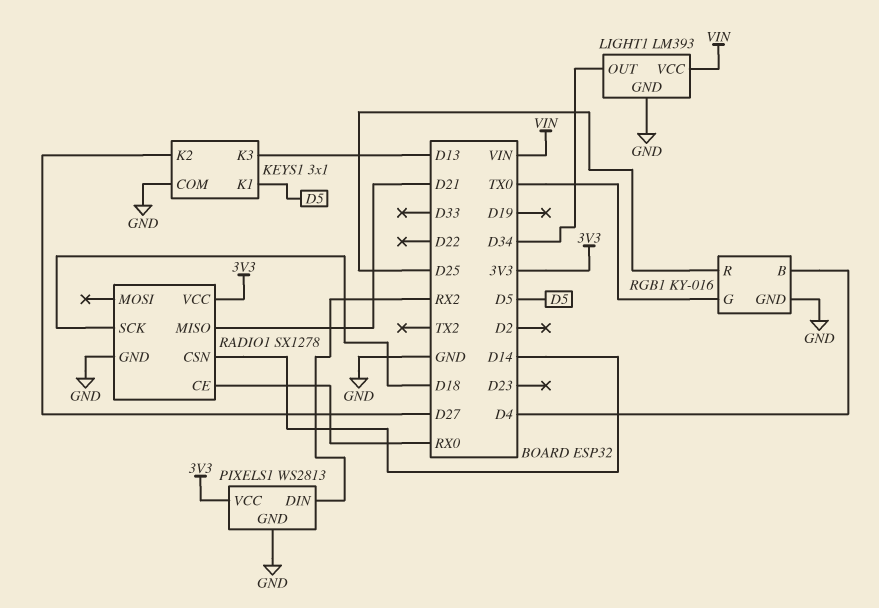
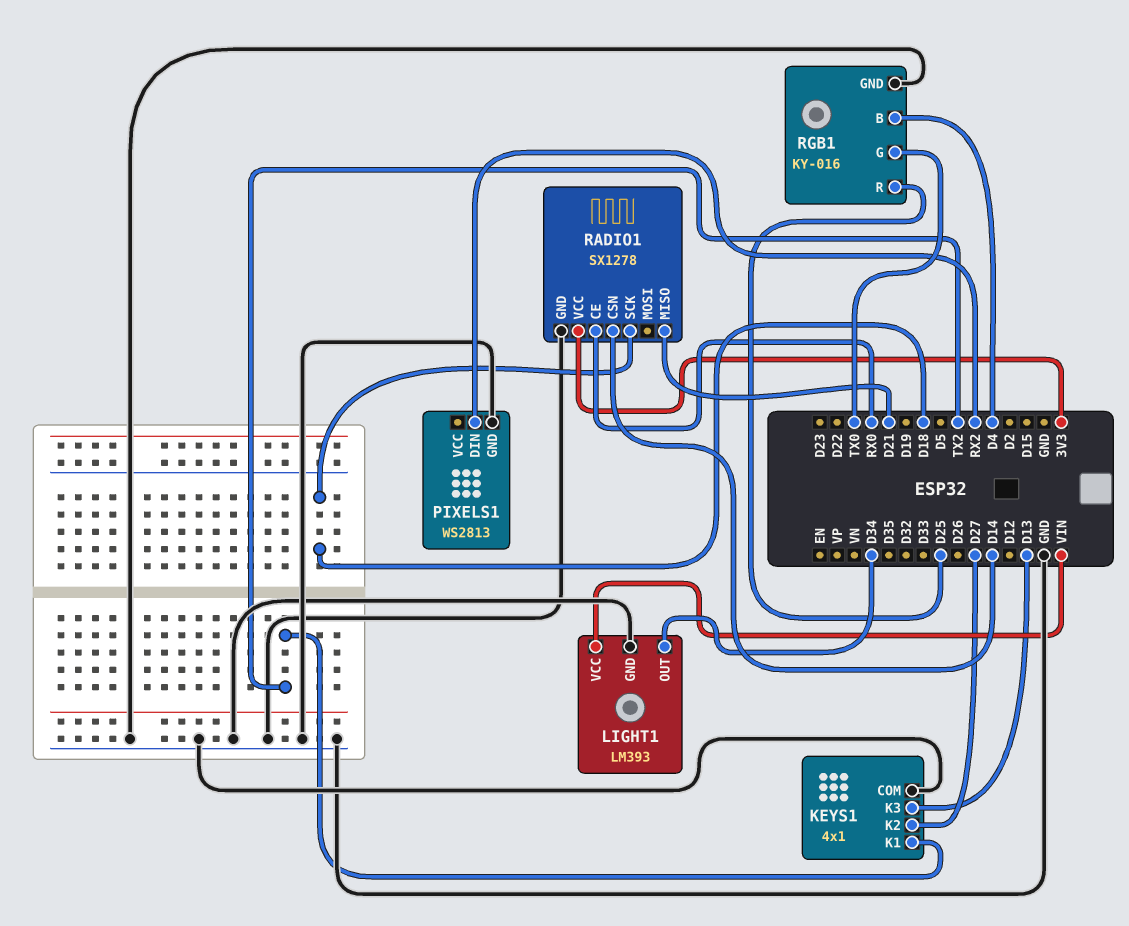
KEYS1: 3x1 -> 4x1
KEYS1 pin K1: D5 -> TX2
PIXELS1 pin VCC: 3V3 -> none

